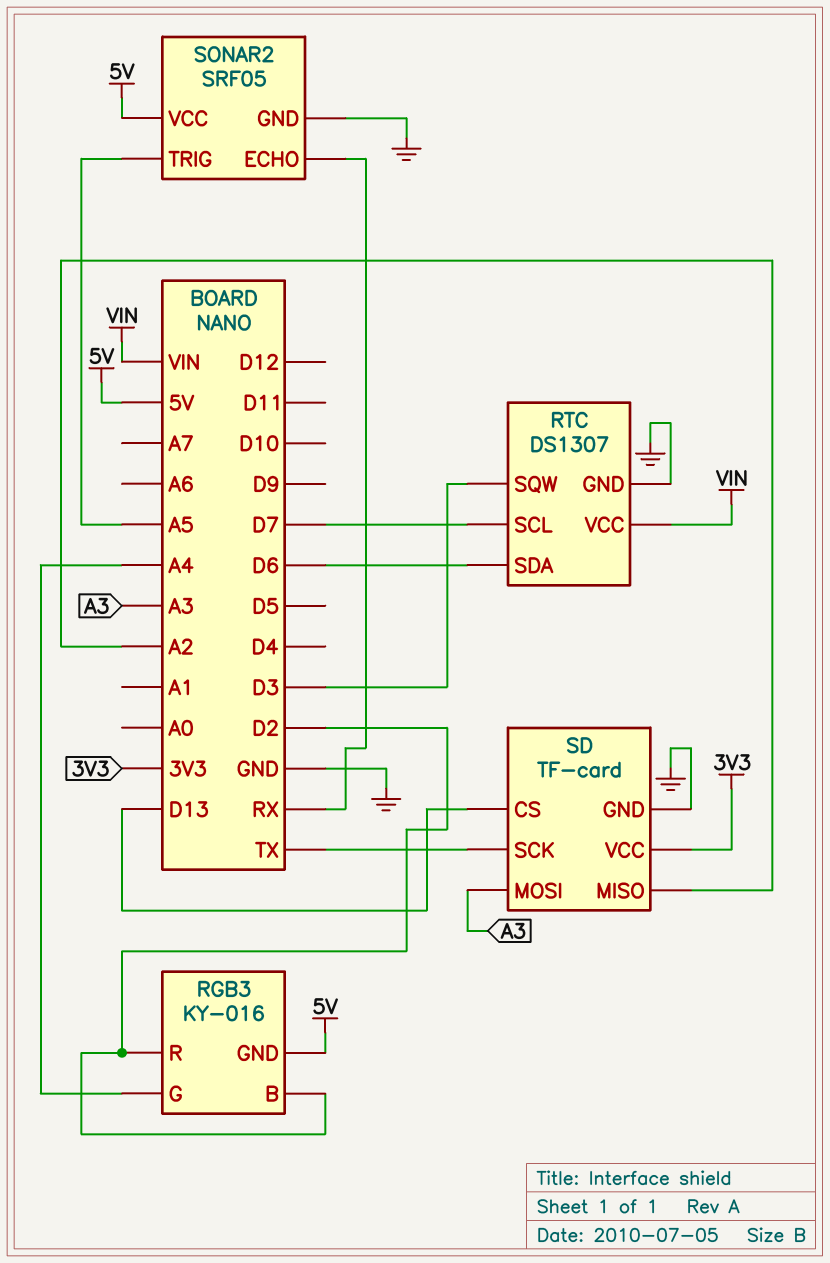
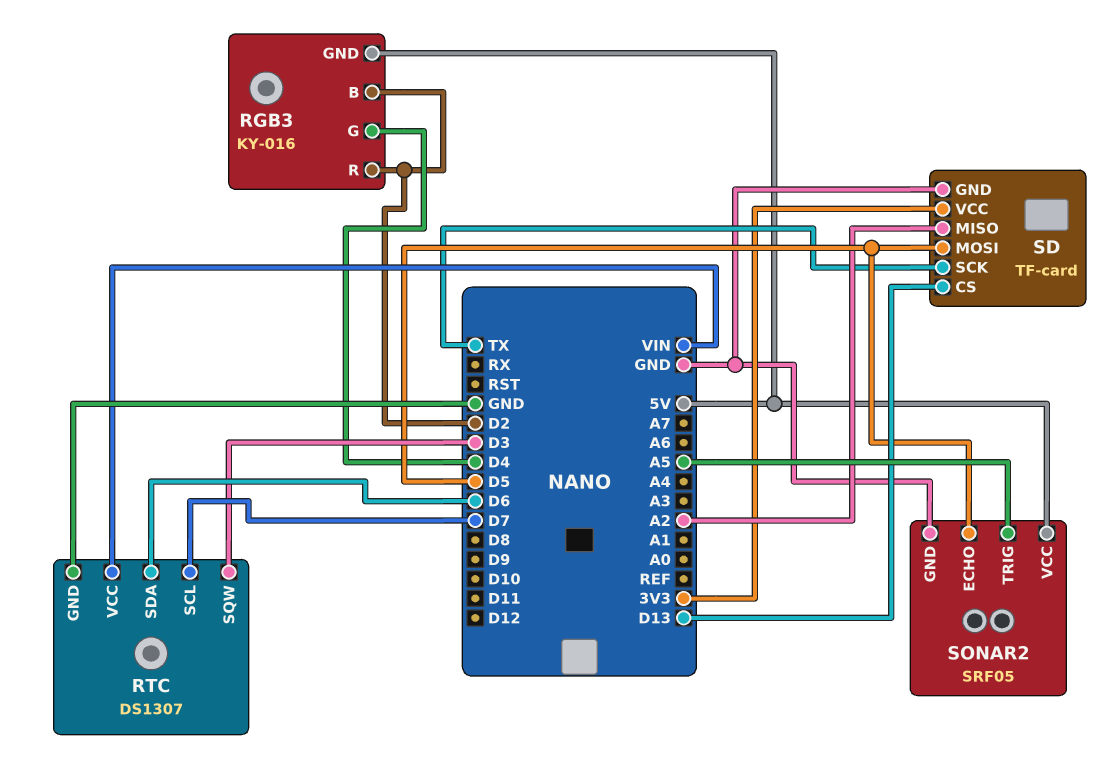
RGB3 pin G: A4 -> D4
SD pin MOSI: A3 -> D5
SONAR2 pin ECHO: RX -> D5

